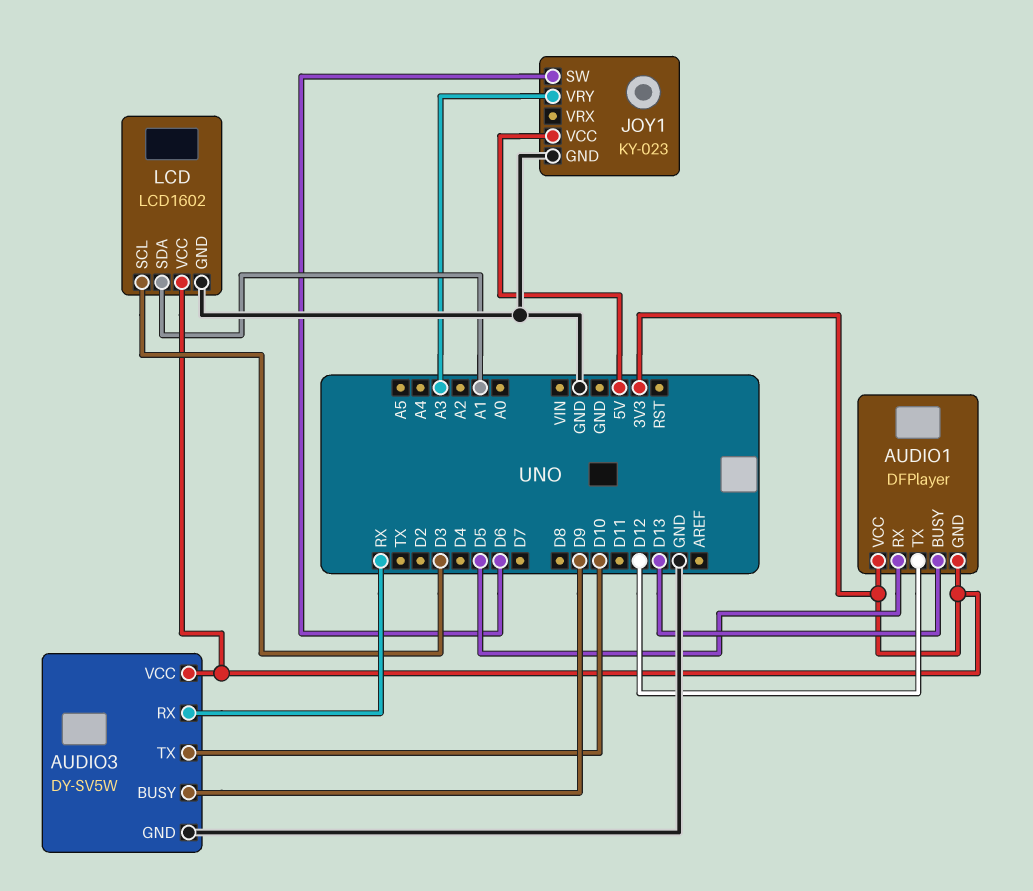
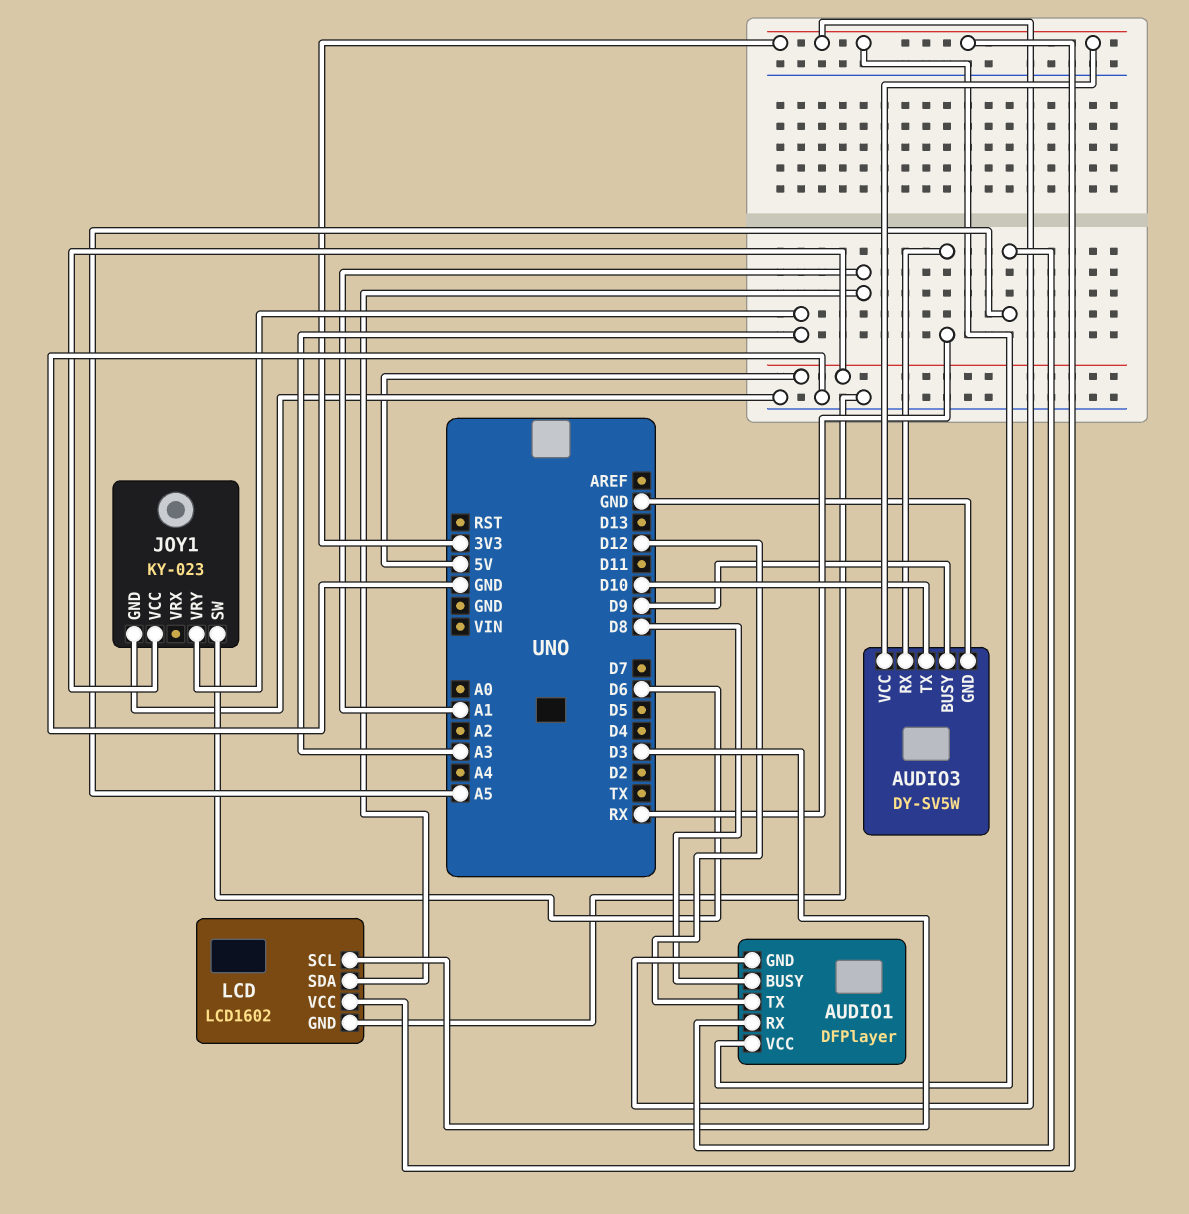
AUDIO1 pin BUSY: D13 -> D8
AUDIO1 pin RX: D5 -> A5

